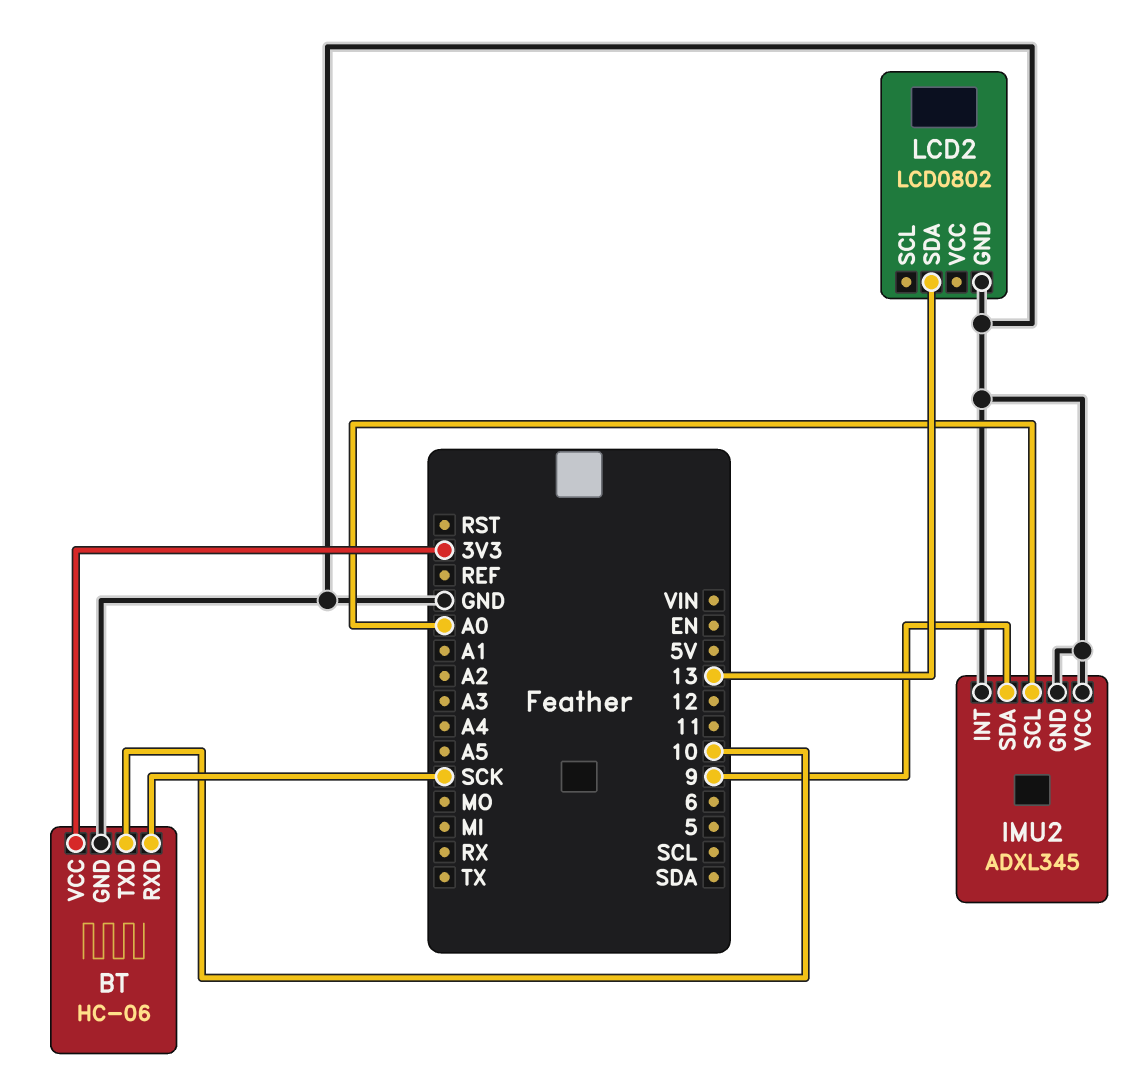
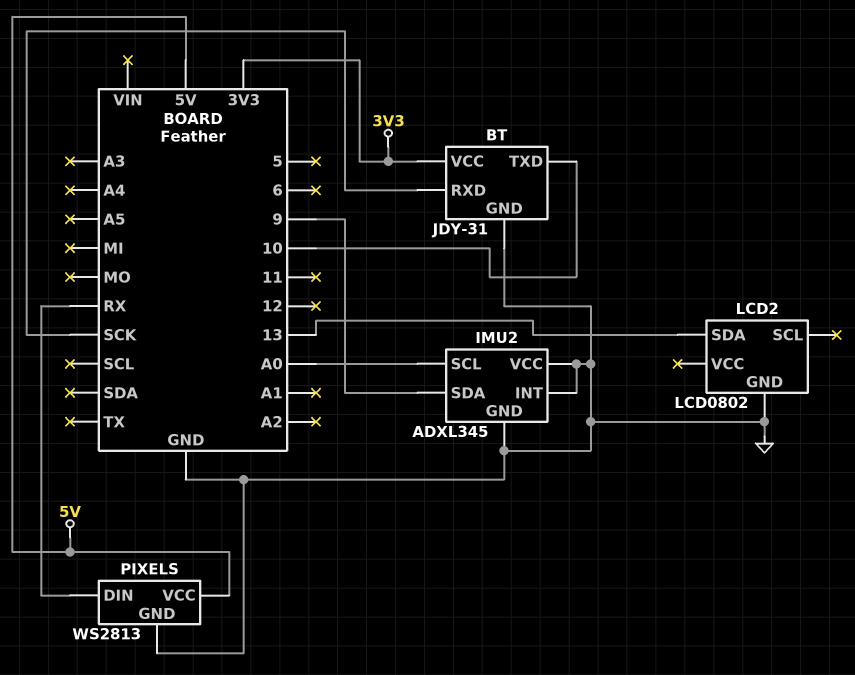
BT: HC-06 -> JDY-31
PIXELS: none -> WS2813
PIXELS pin DIN: none -> RX
PIXELS pin GND: none -> GND
PIXELS pin VCC: none -> 5V

